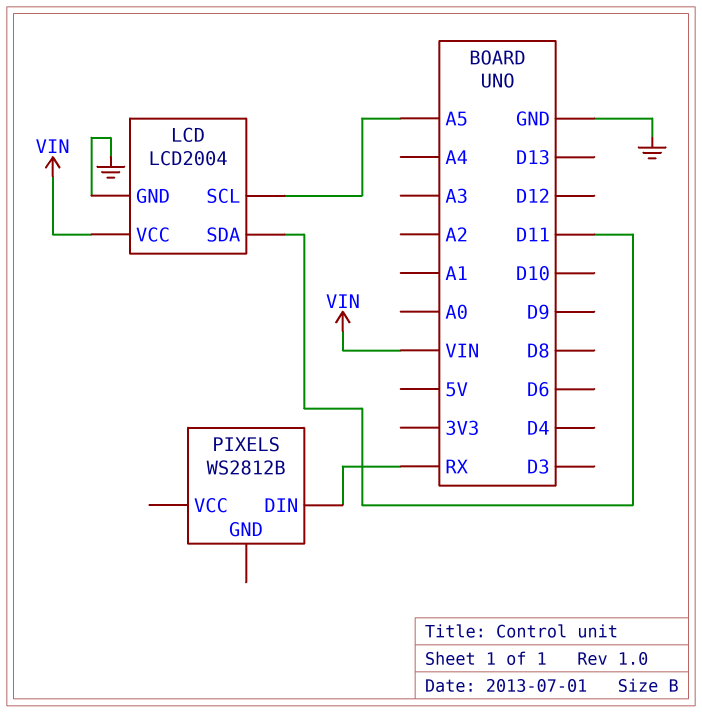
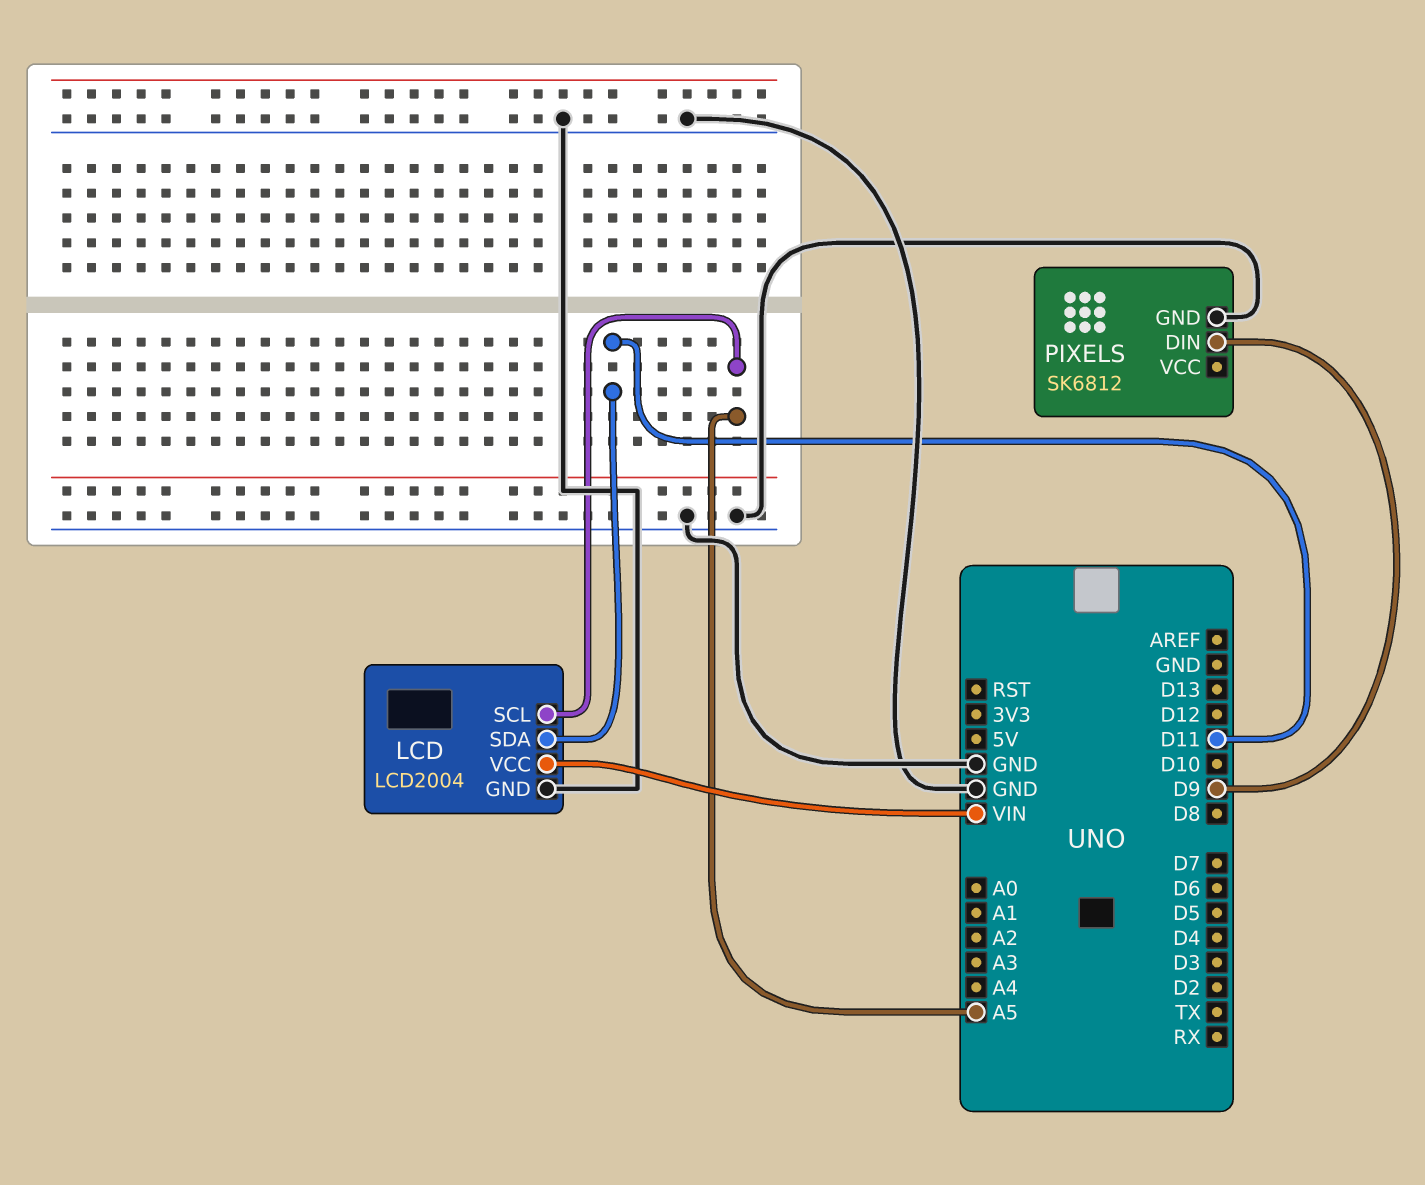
PIXELS: WS2812B -> SK6812
PIXELS pin DIN: RX -> D9
PIXELS pin GND: none -> GND

